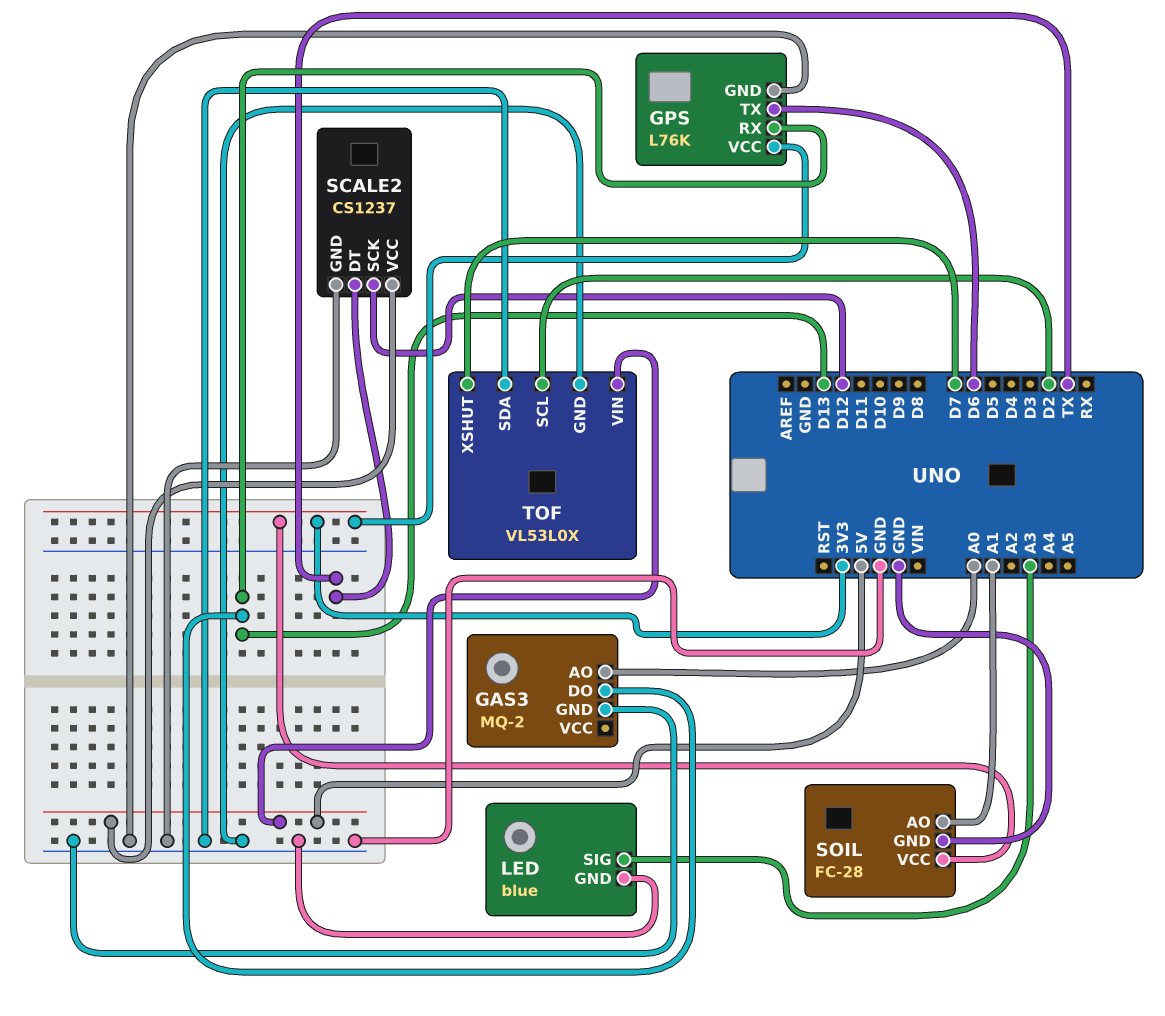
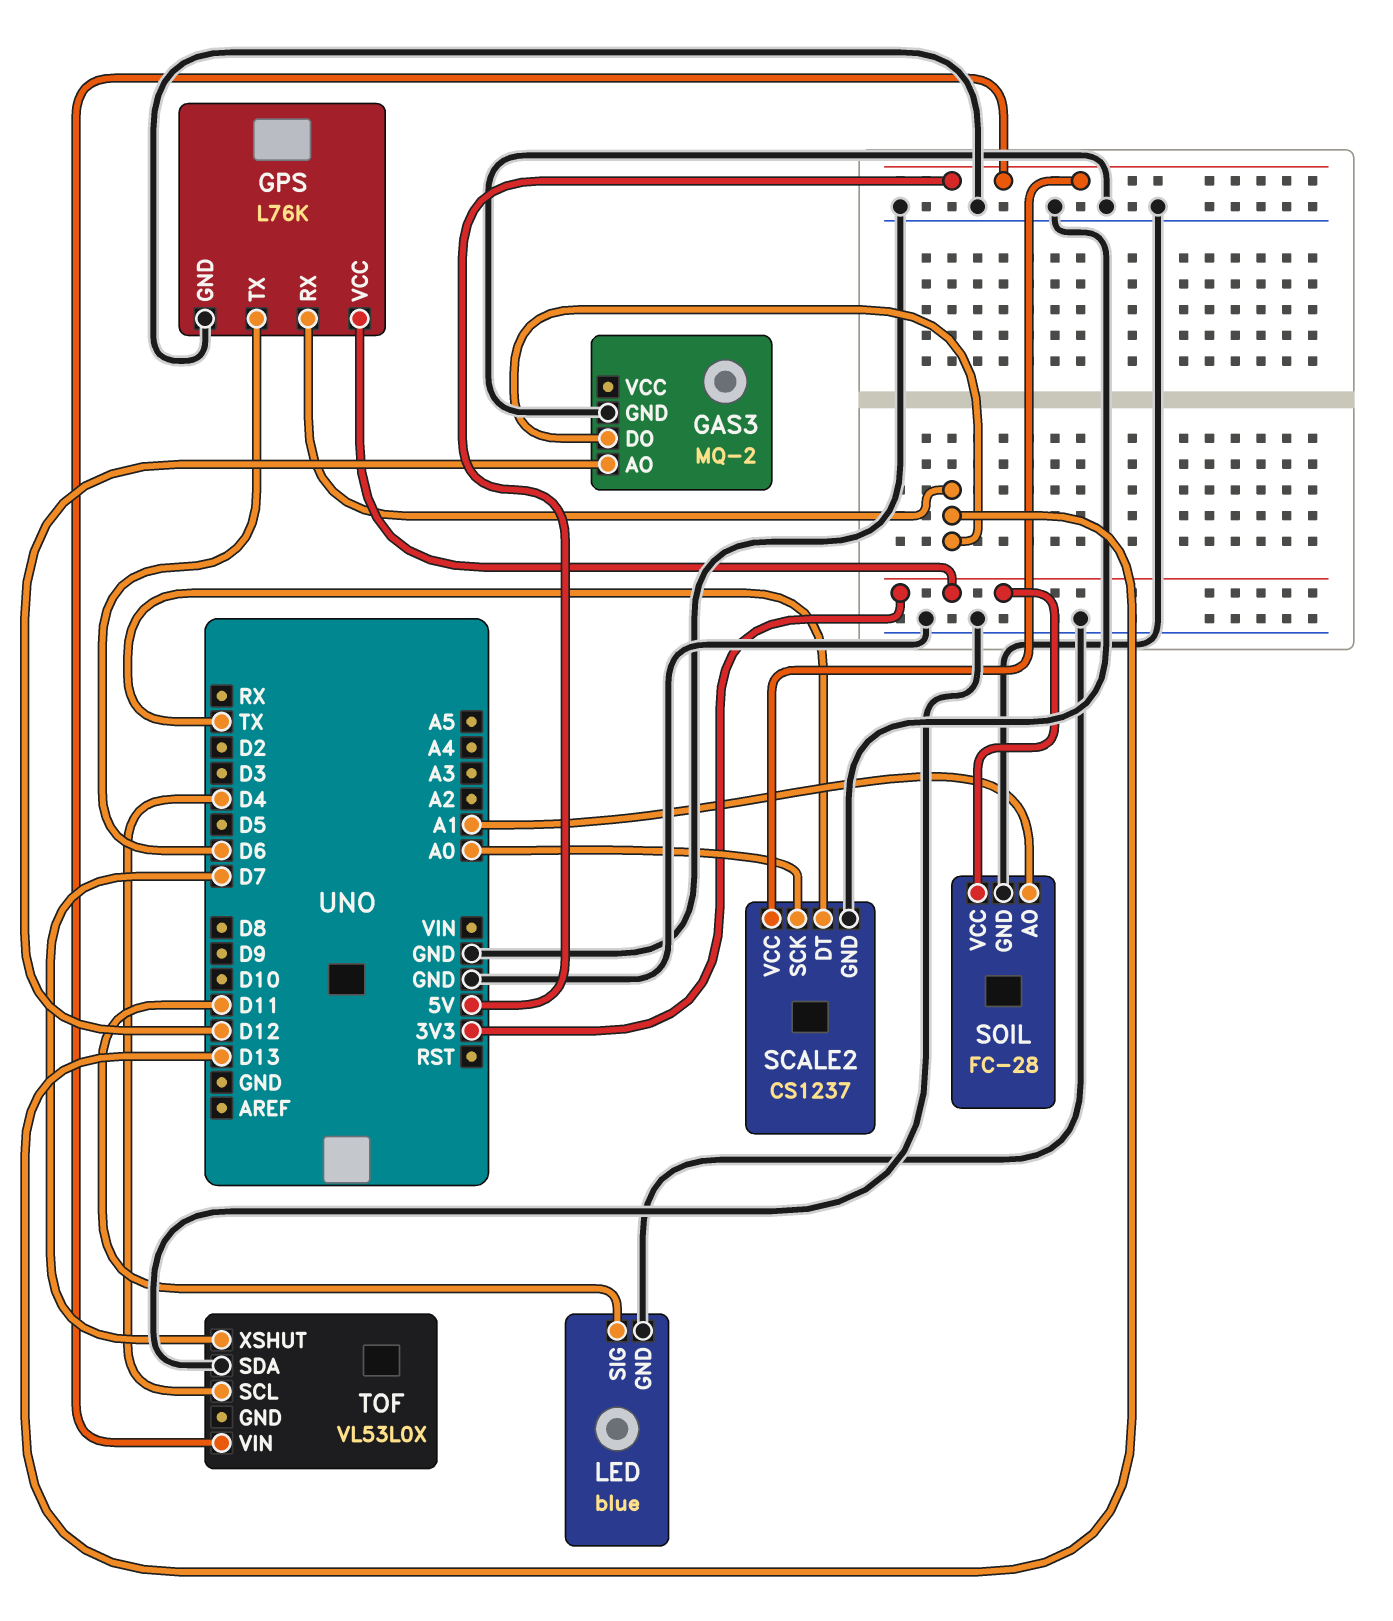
GAS3 pin AO: A0 -> D12
LED pin SIG: A3 -> D11
SCALE2 pin SCK: D12 -> A0
TOF pin GND: GND -> none
TOF pin SCL: D2 -> D4

